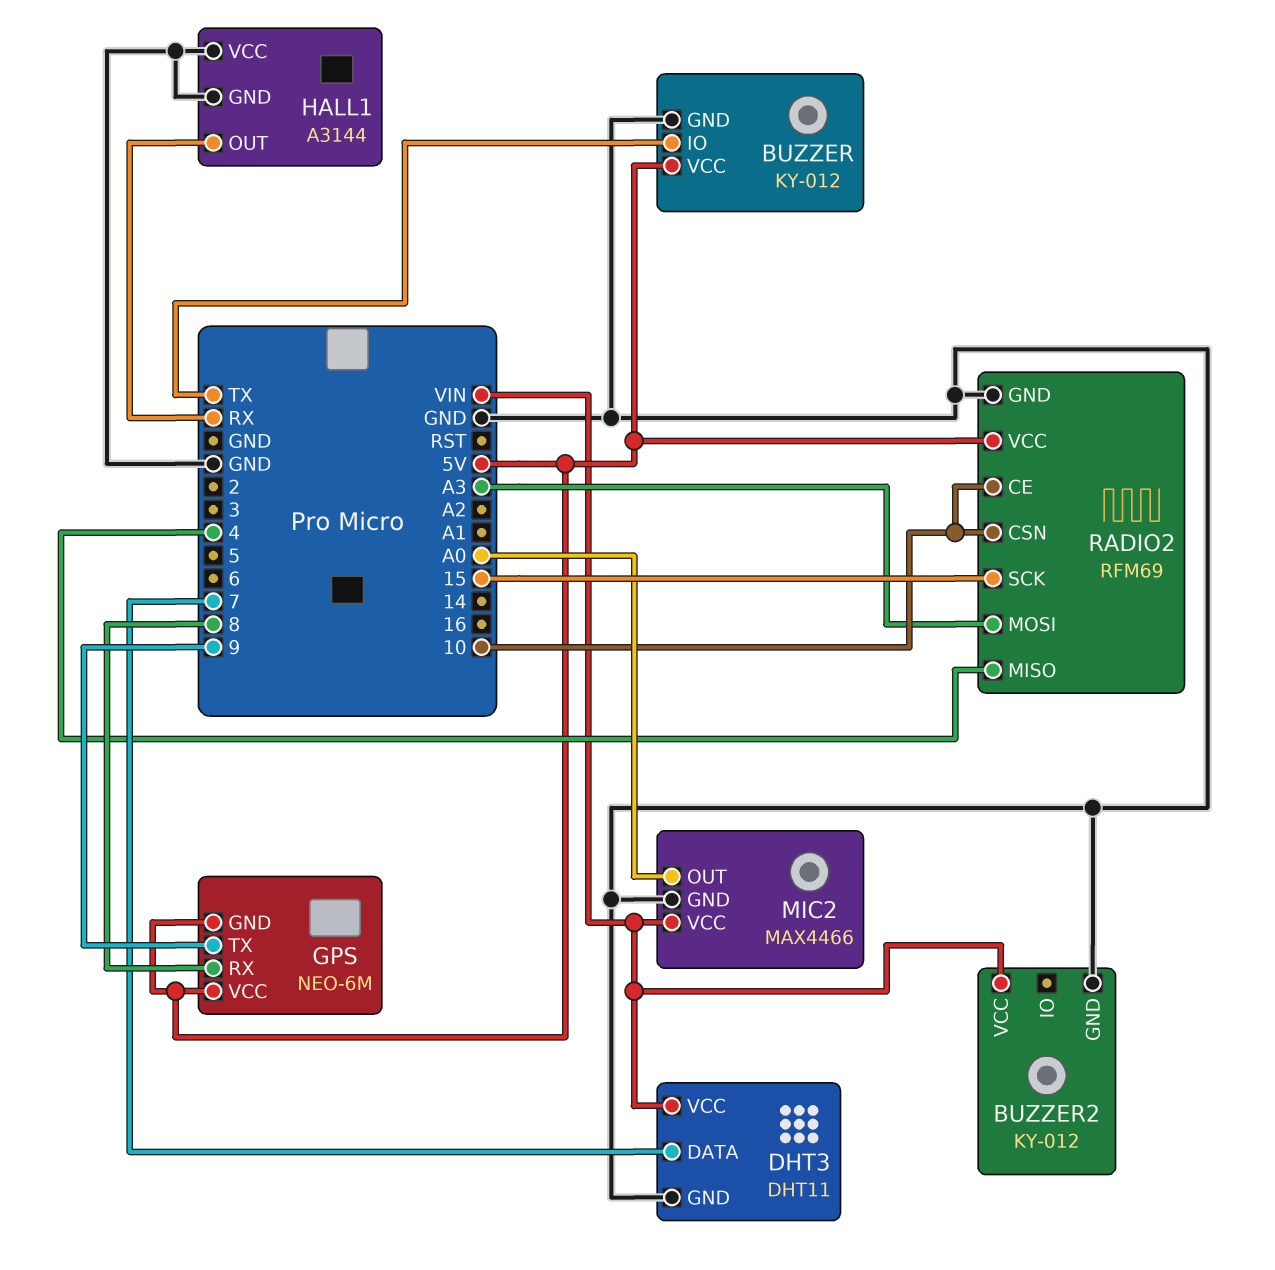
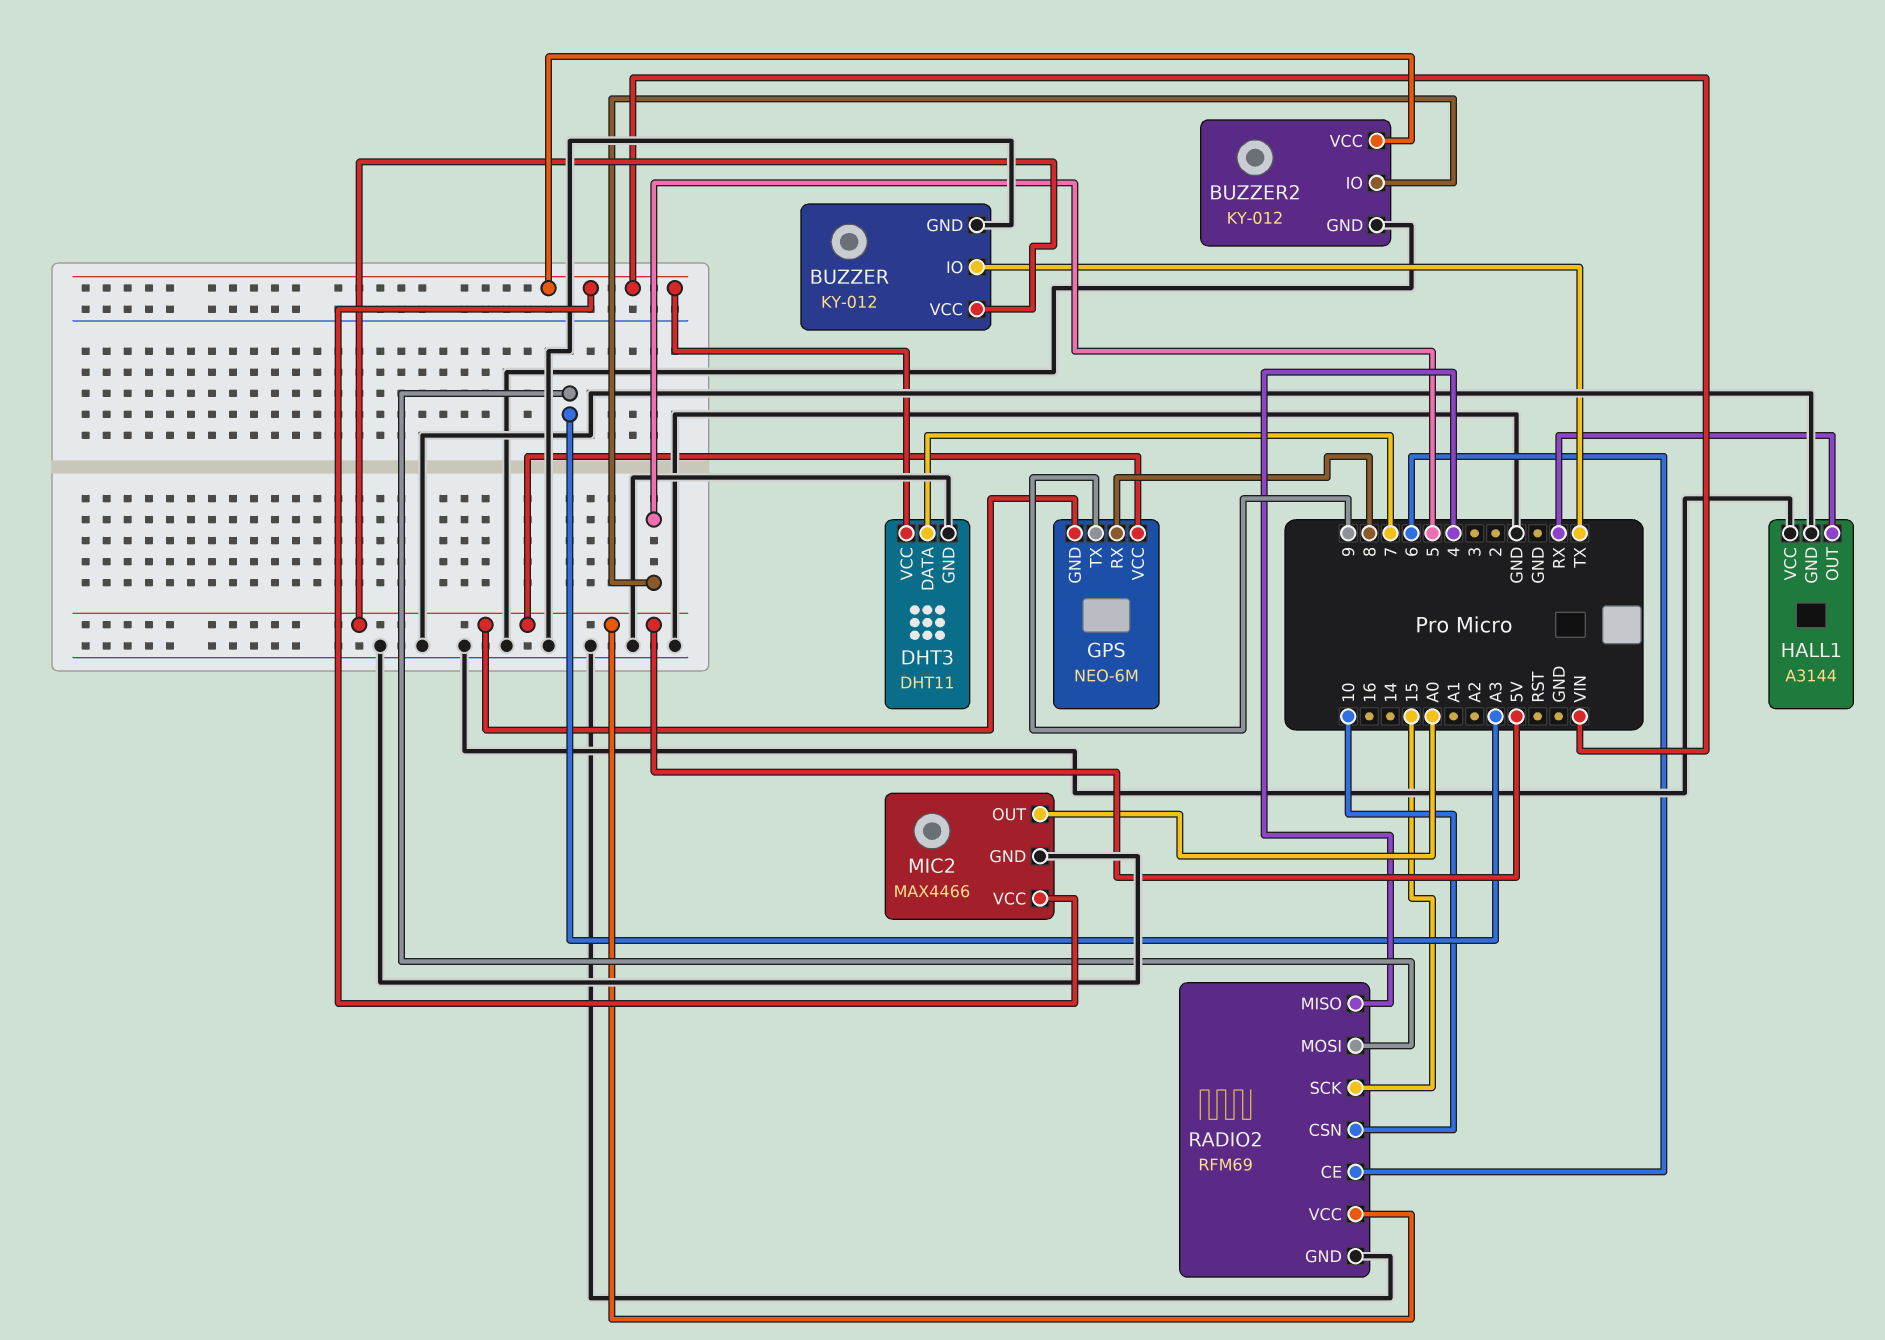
BUZZER2 pin IO: none -> 5
RADIO2 pin CE: 10 -> 6

